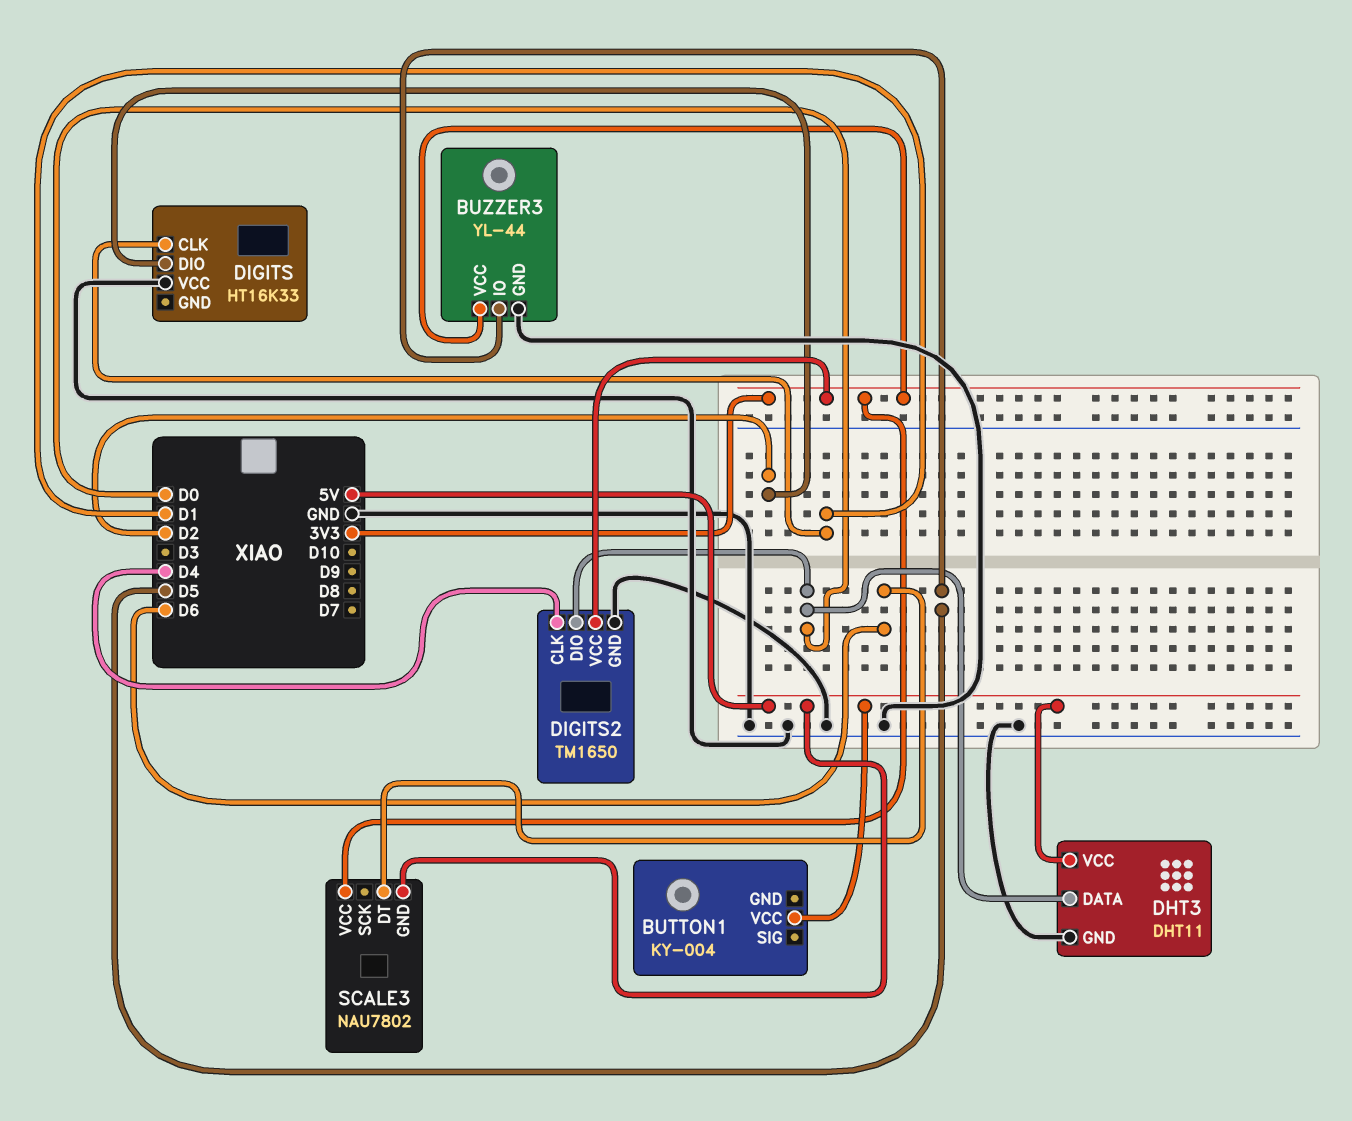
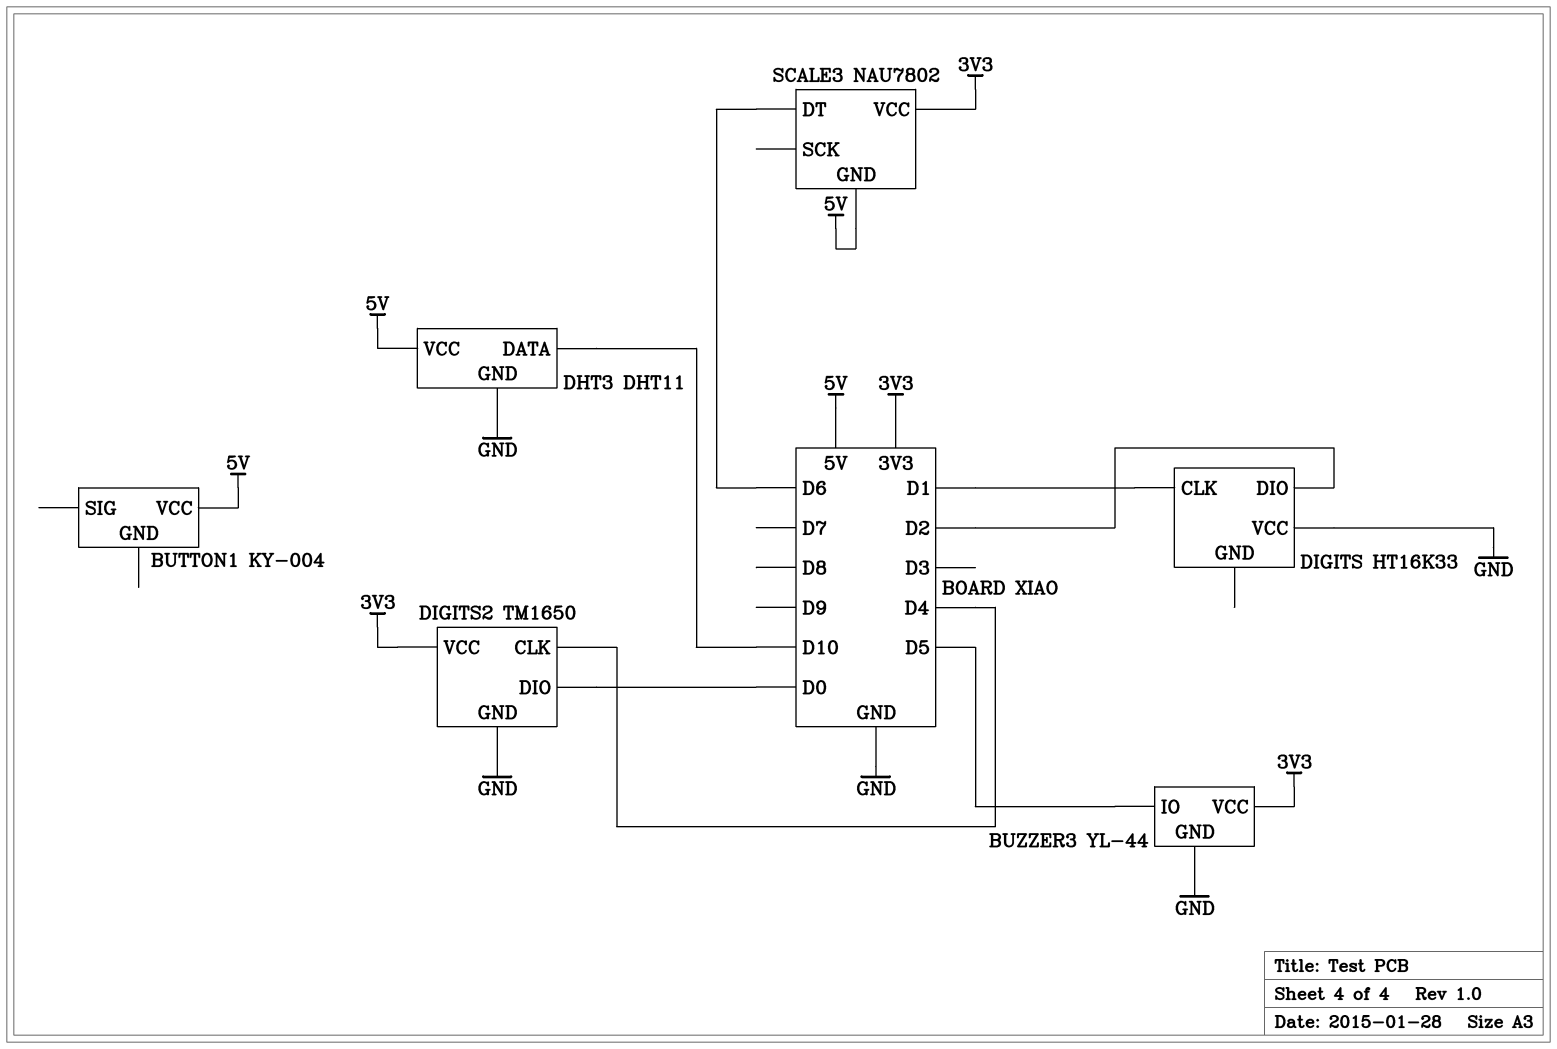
DHT3 pin DATA: D0 -> D10

